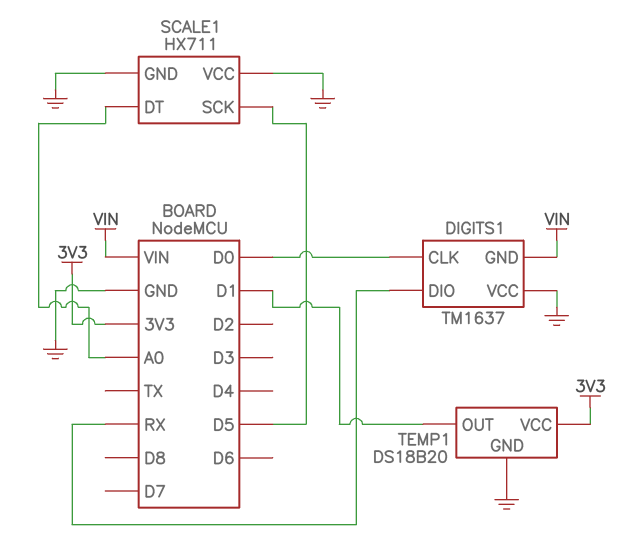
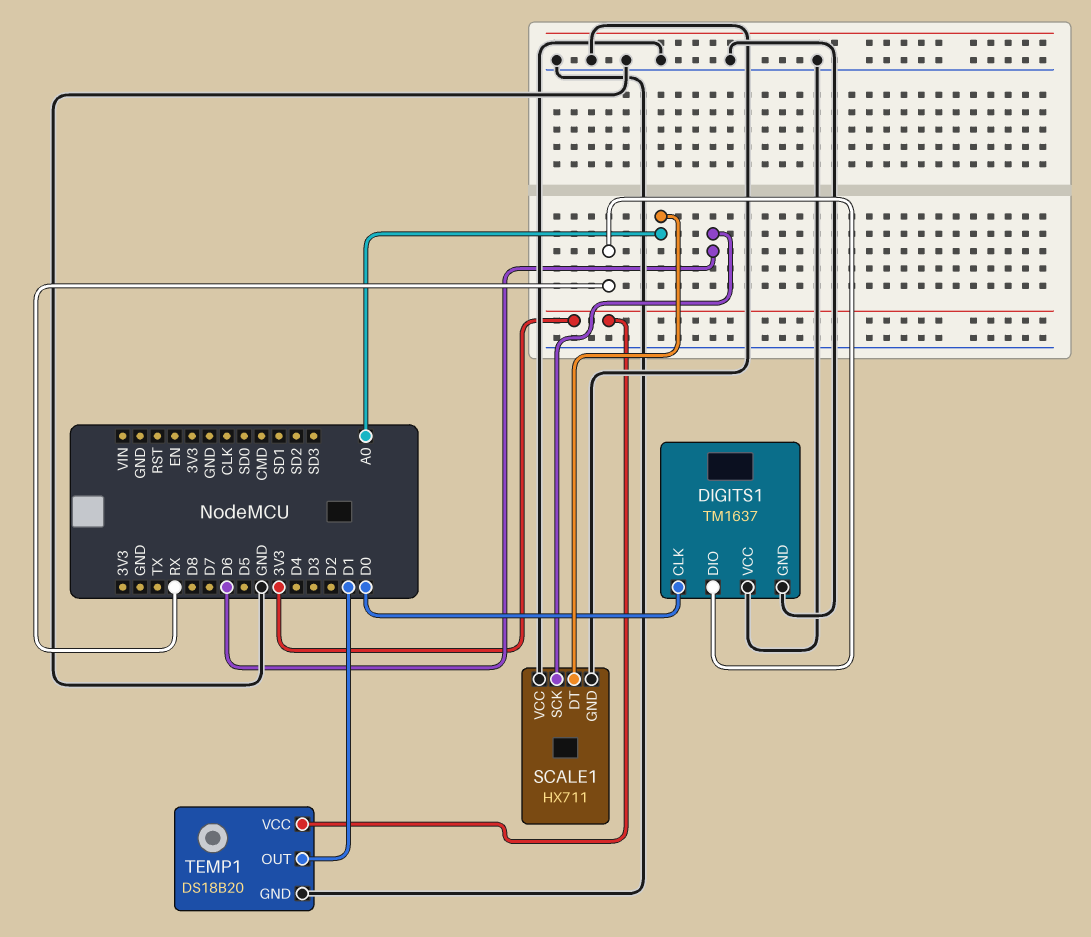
DIGITS1 pin GND: VIN -> GND
SCALE1 pin SCK: D5 -> D6

